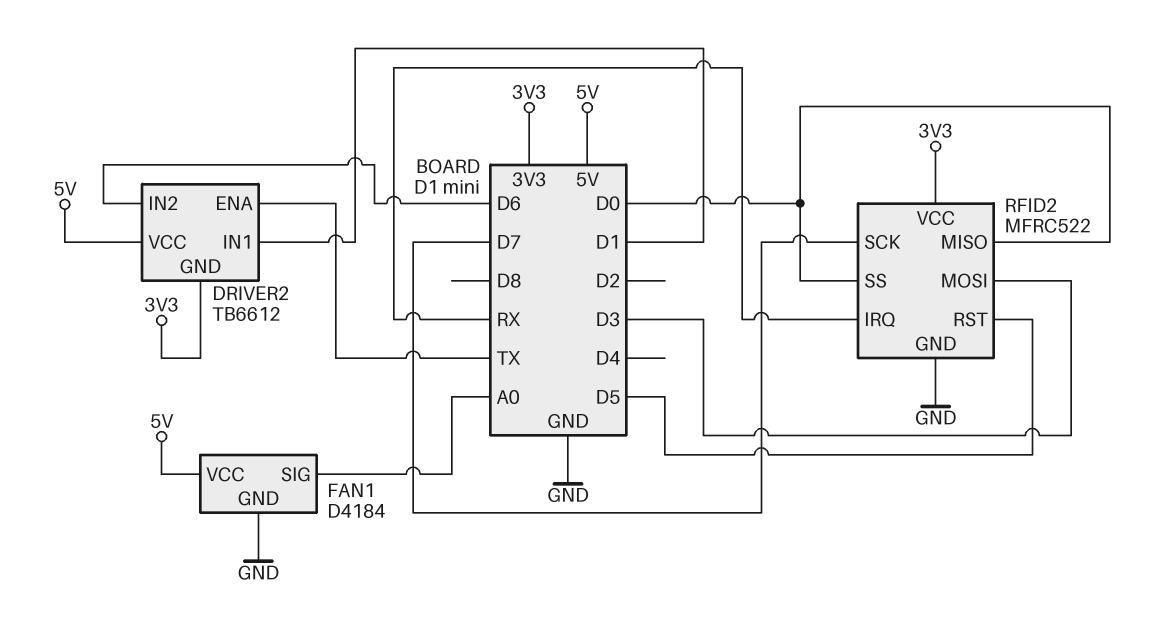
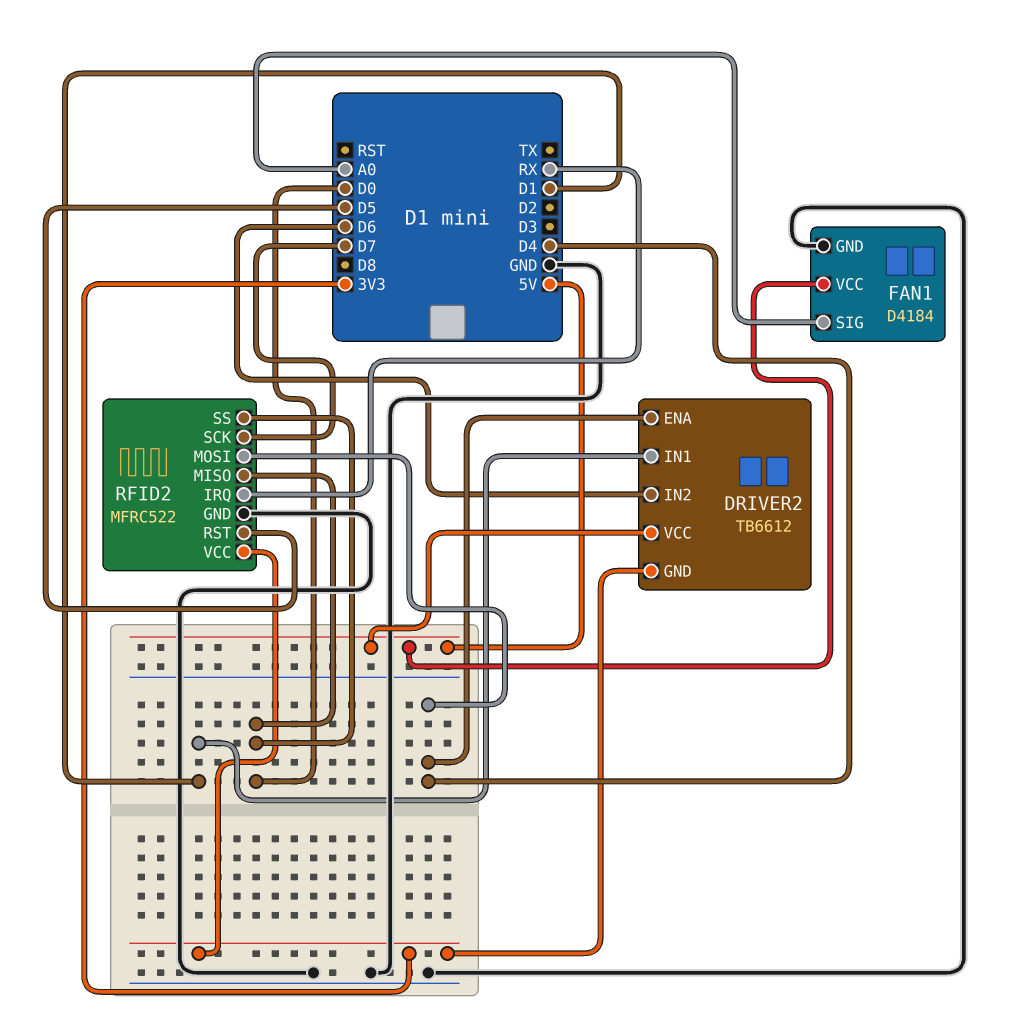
DRIVER2 pin ENA: TX -> D4
RFID2 pin MOSI: D3 -> D4

